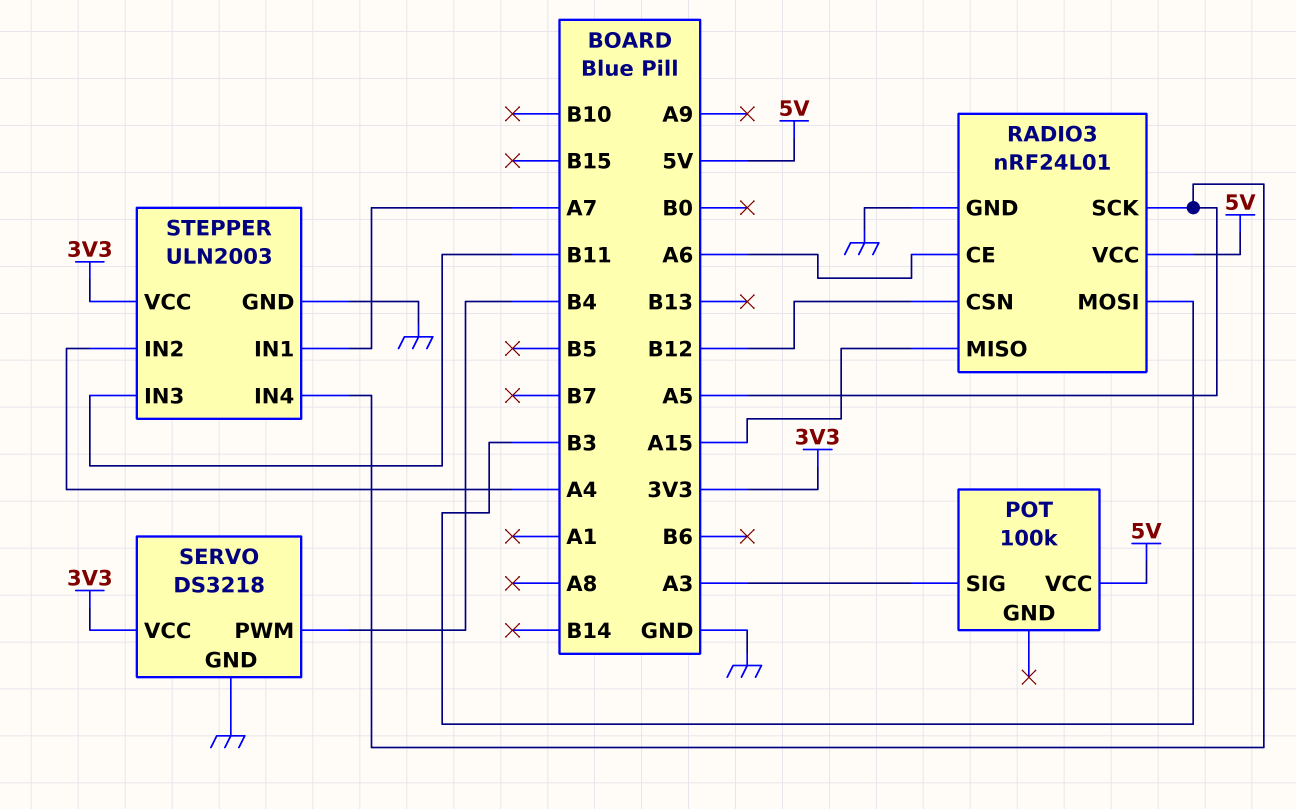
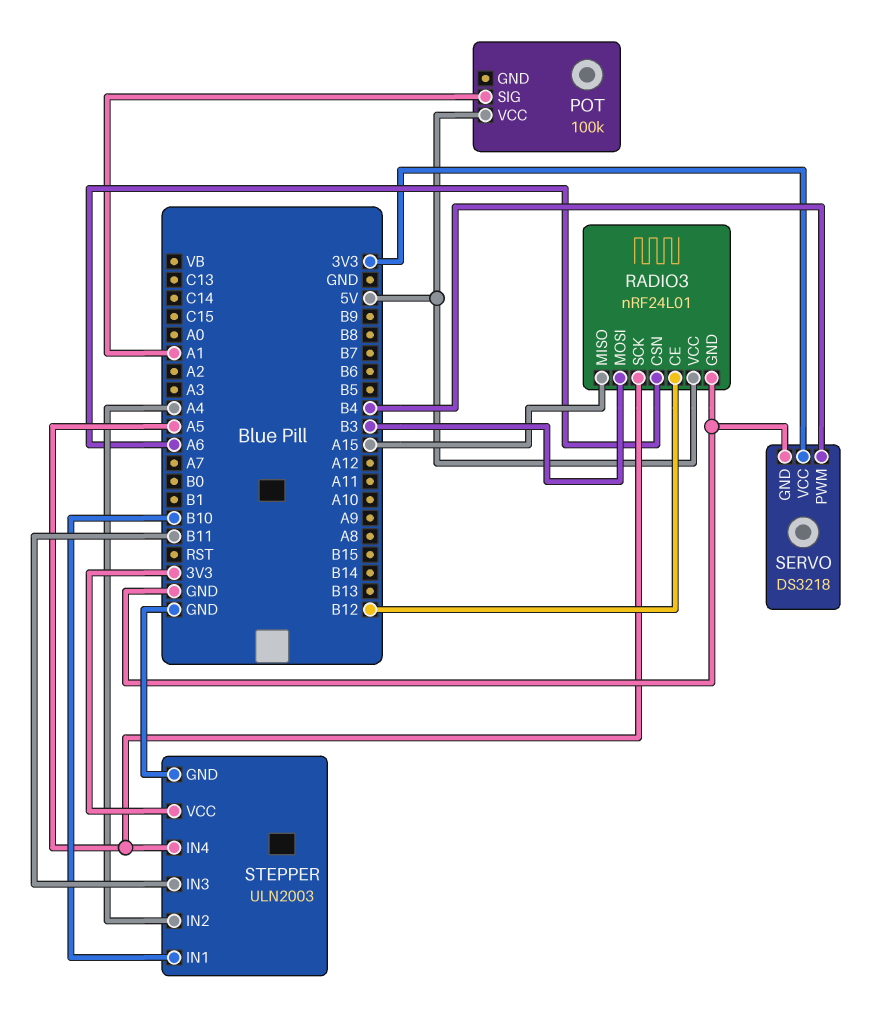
POT pin SIG: A3 -> A1
RADIO3 pin CE: A6 -> B12
RADIO3 pin CSN: B12 -> A6
STEPPER pin IN1: A7 -> B10

